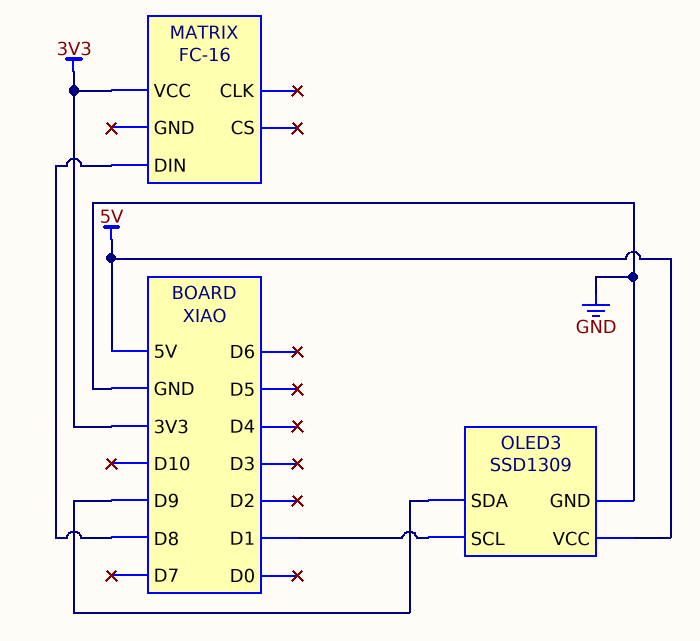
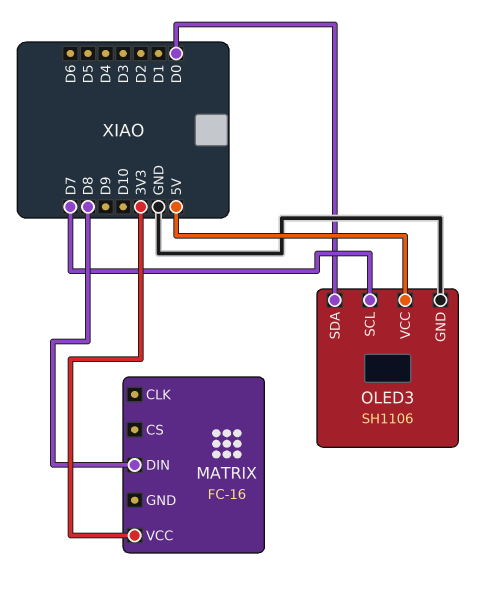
OLED3: SSD1309 -> SH1106
OLED3 pin SCL: D1 -> D7
OLED3 pin SDA: D9 -> D0

